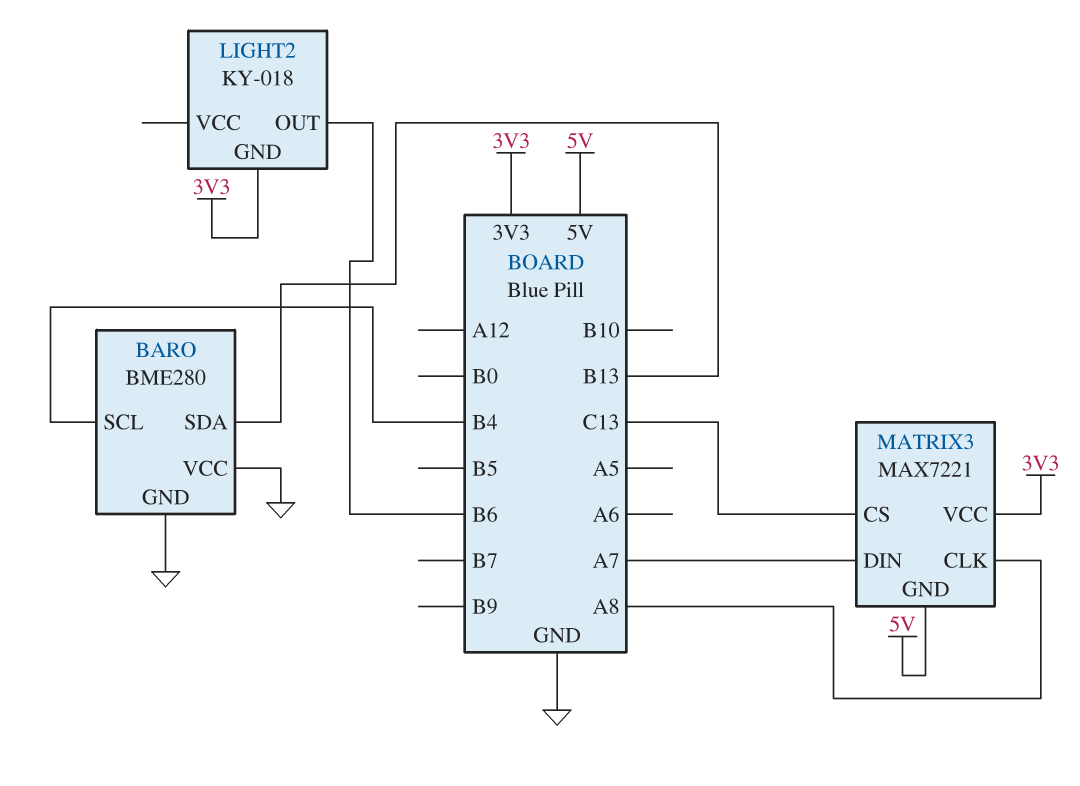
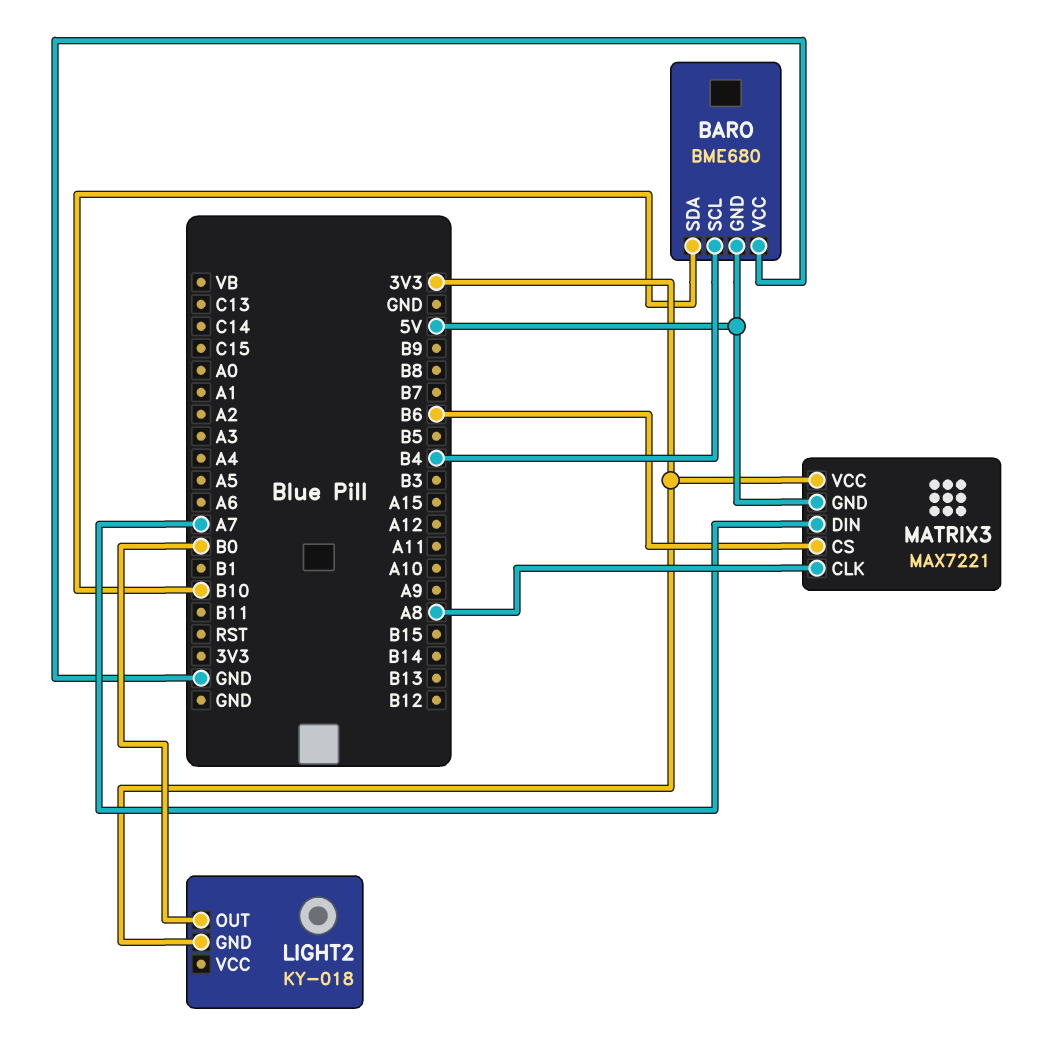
BARO: BME280 -> BME680
BARO pin GND: GND -> 5V
BARO pin SDA: B13 -> B10
LIGHT2 pin OUT: B6 -> B0
MATRIX3 pin CS: C13 -> B6

